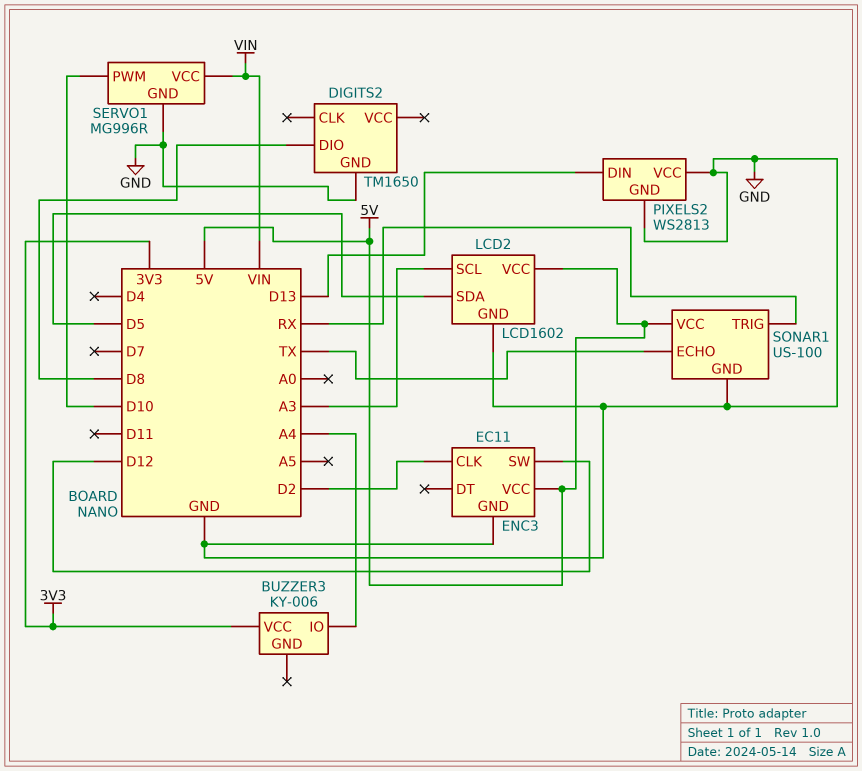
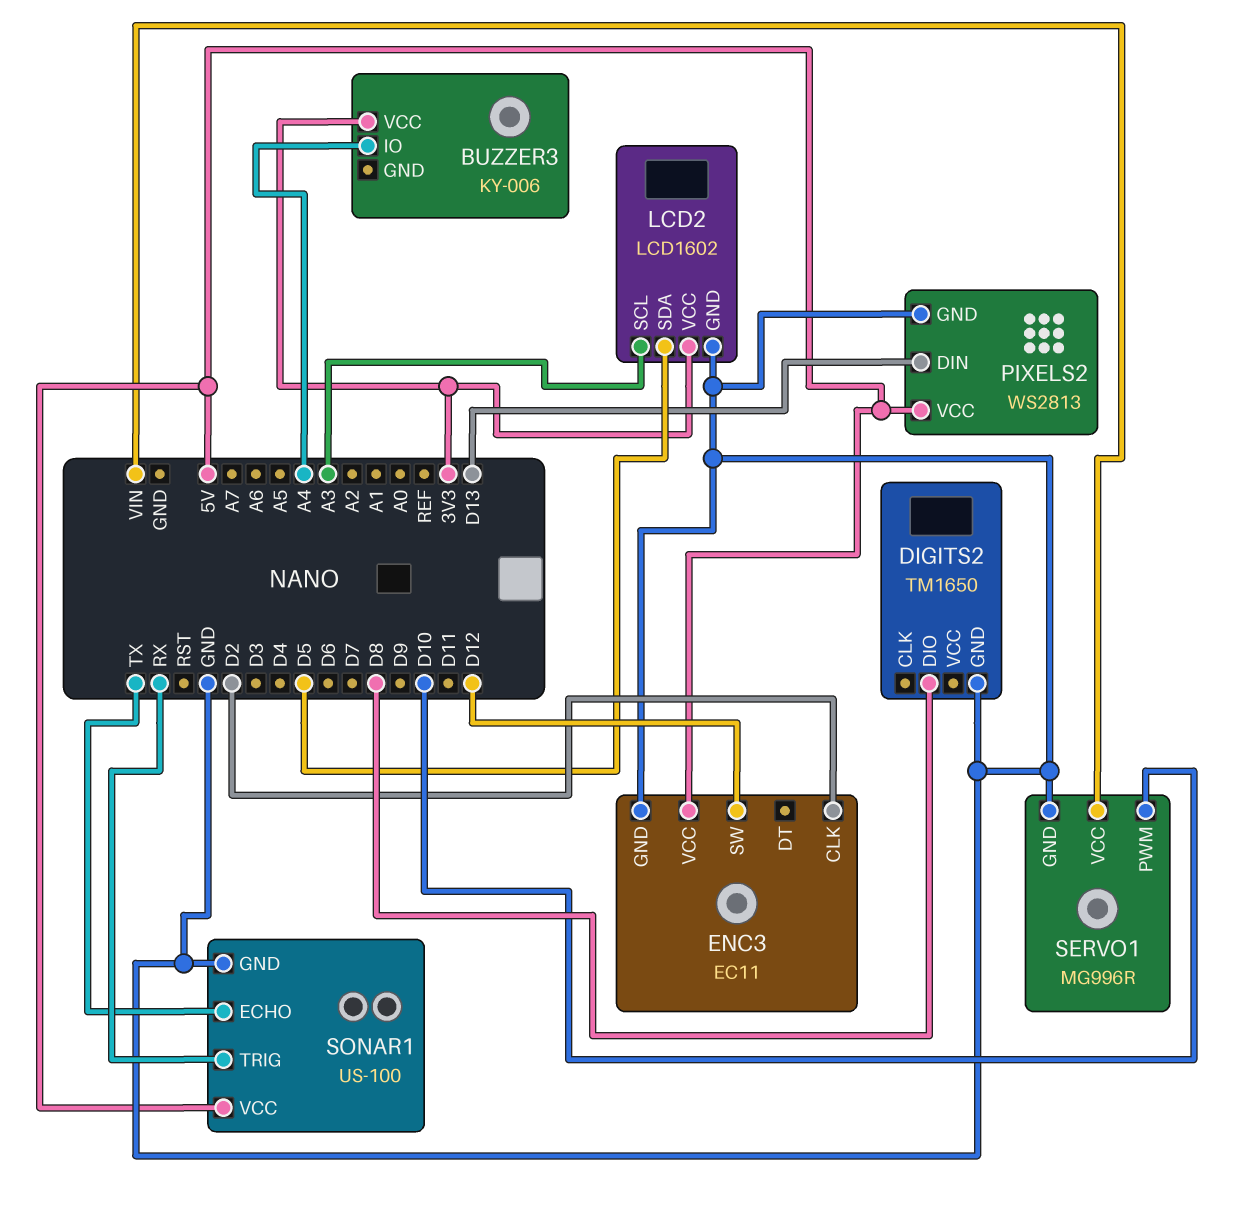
LCD2 pin VCC: 5V -> 3V3
PIXELS2 pin VCC: GND -> 5V

